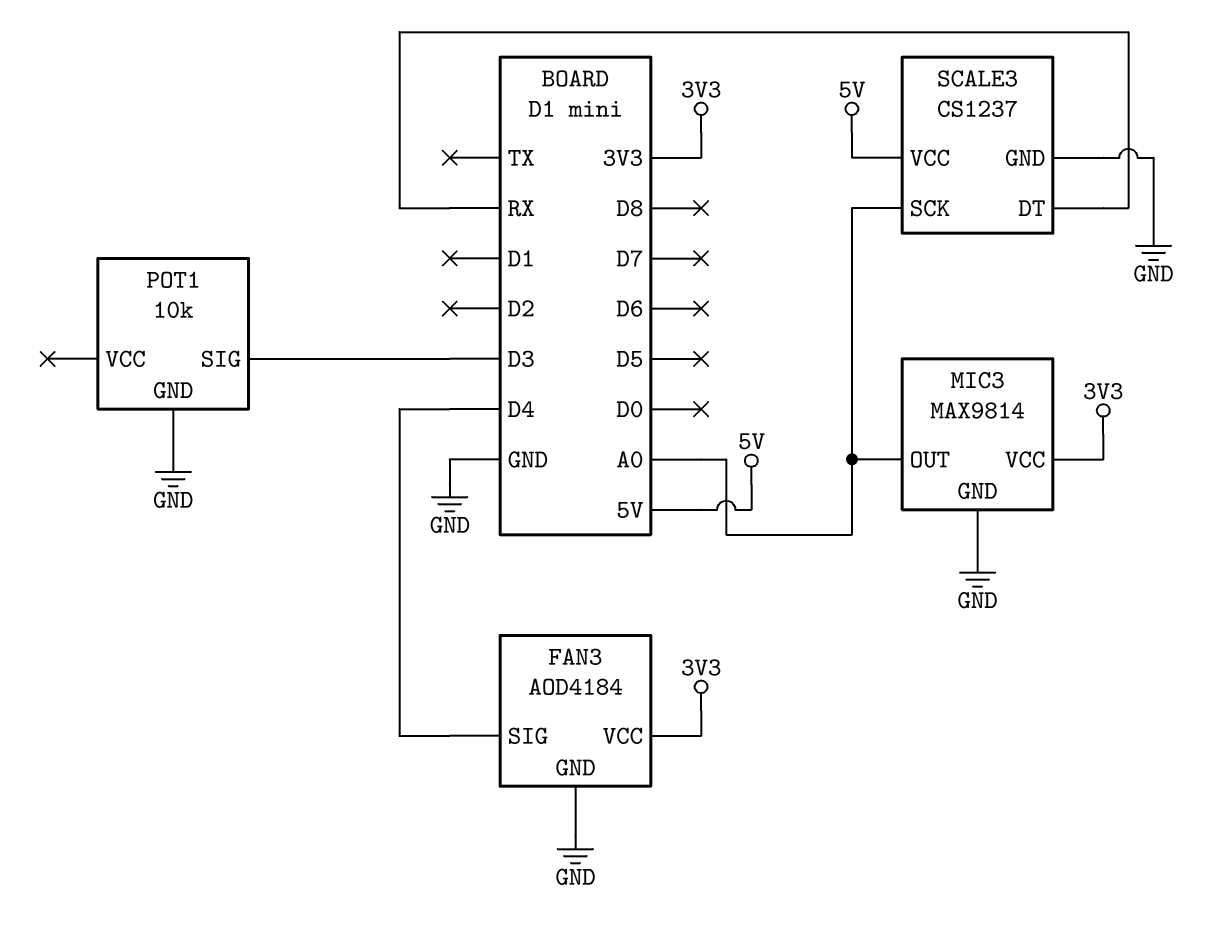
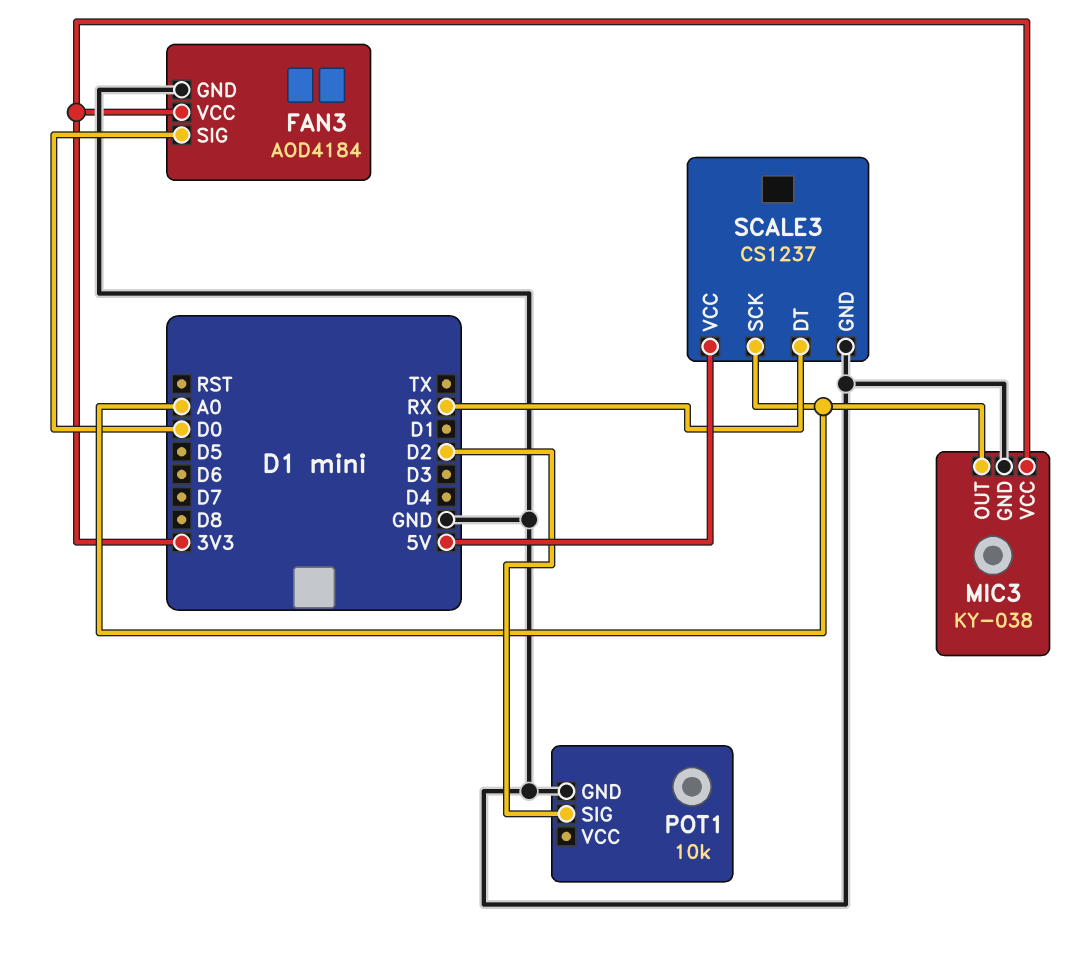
FAN3 pin SIG: D4 -> D0
MIC3: MAX9814 -> KY-038
POT1 pin SIG: D3 -> D2

